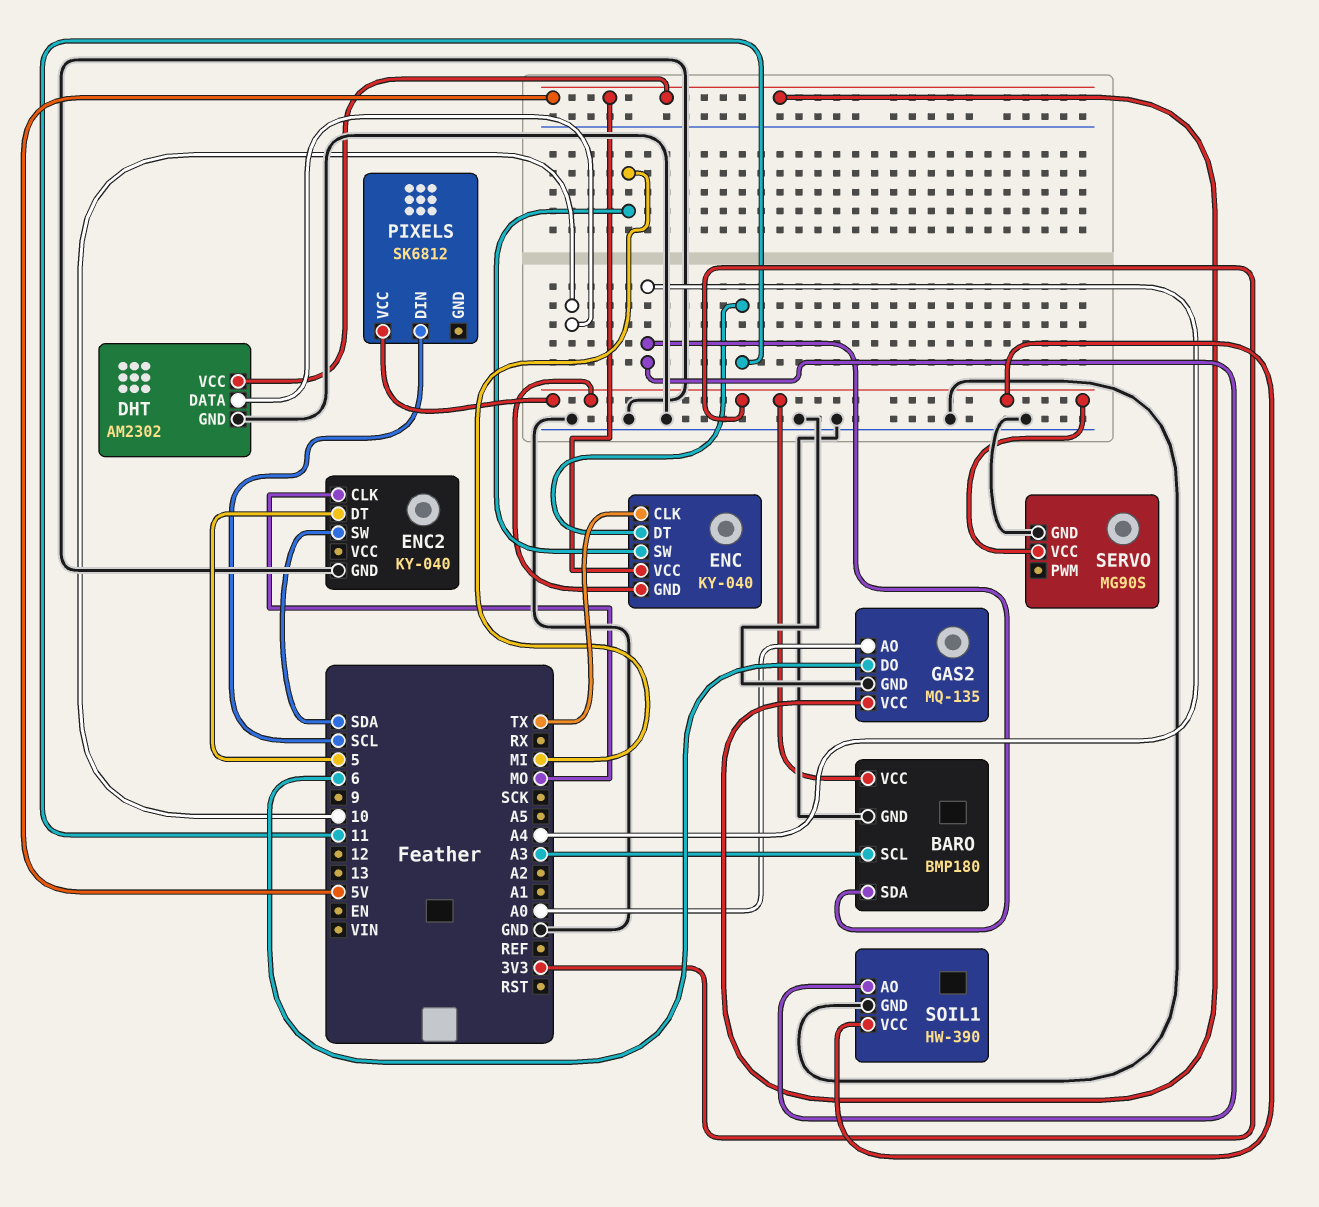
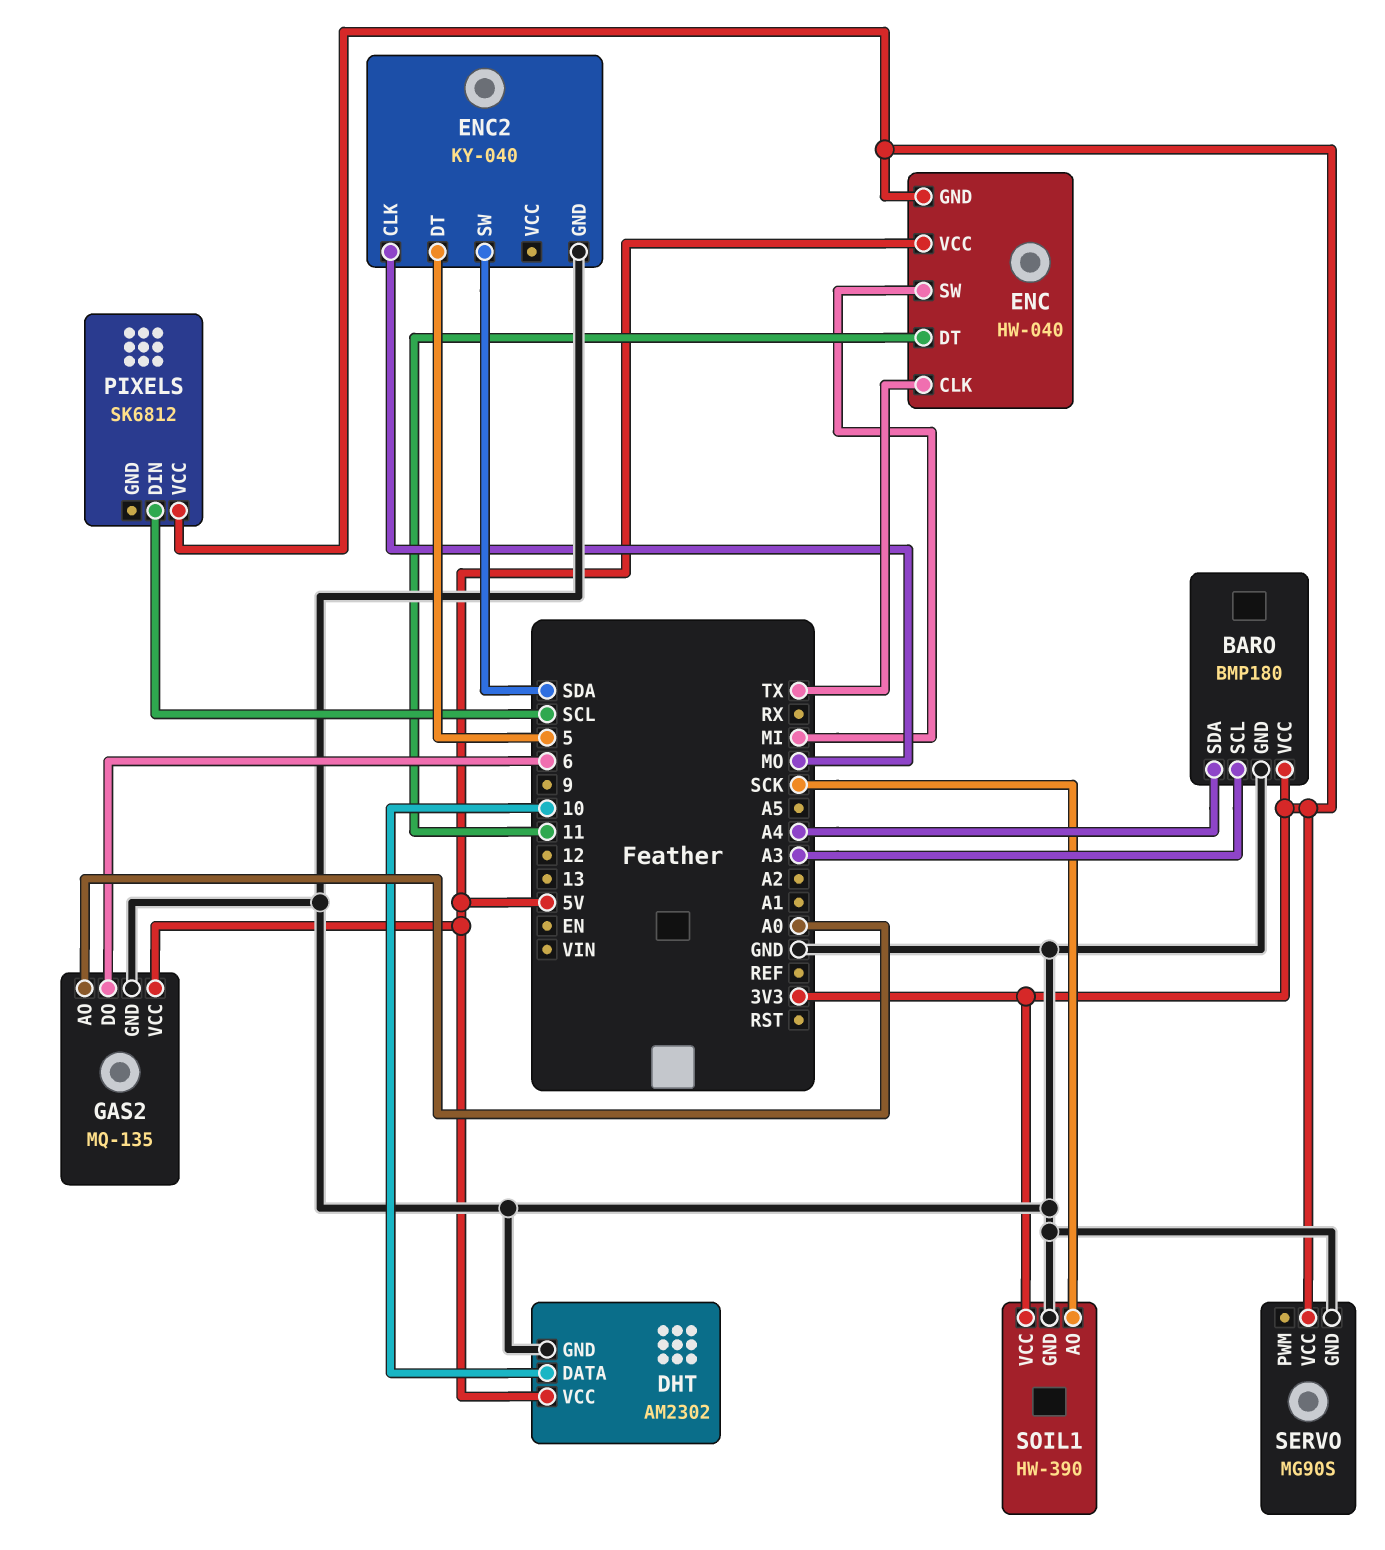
ENC: KY-040 -> HW-040
SOIL1 pin AO: A4 -> SCK

